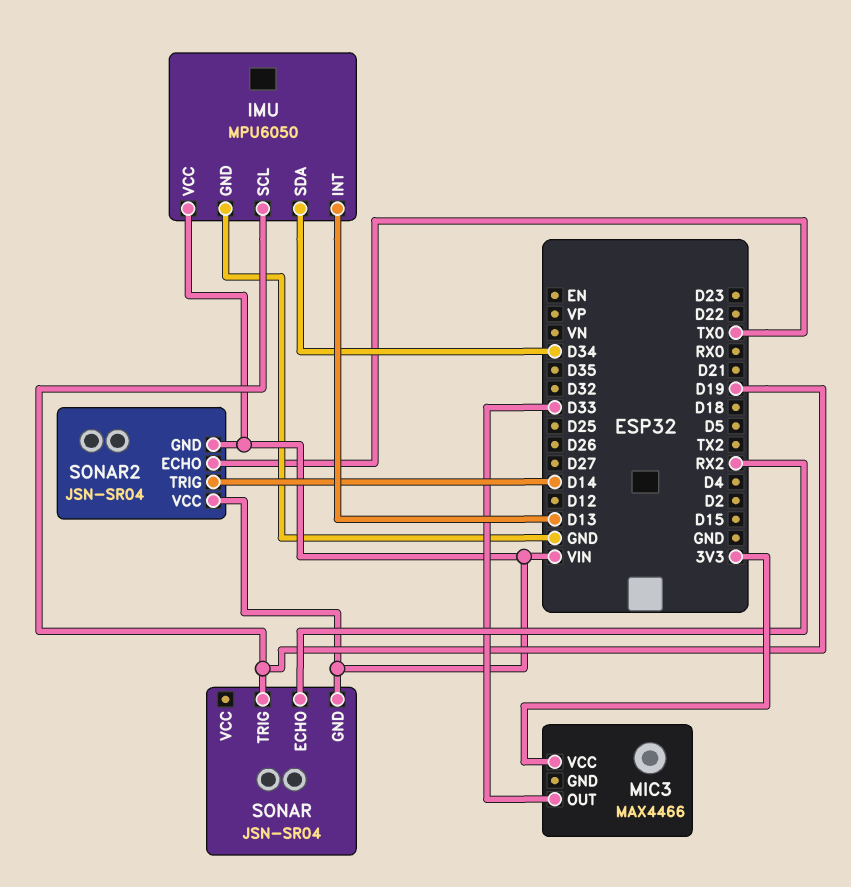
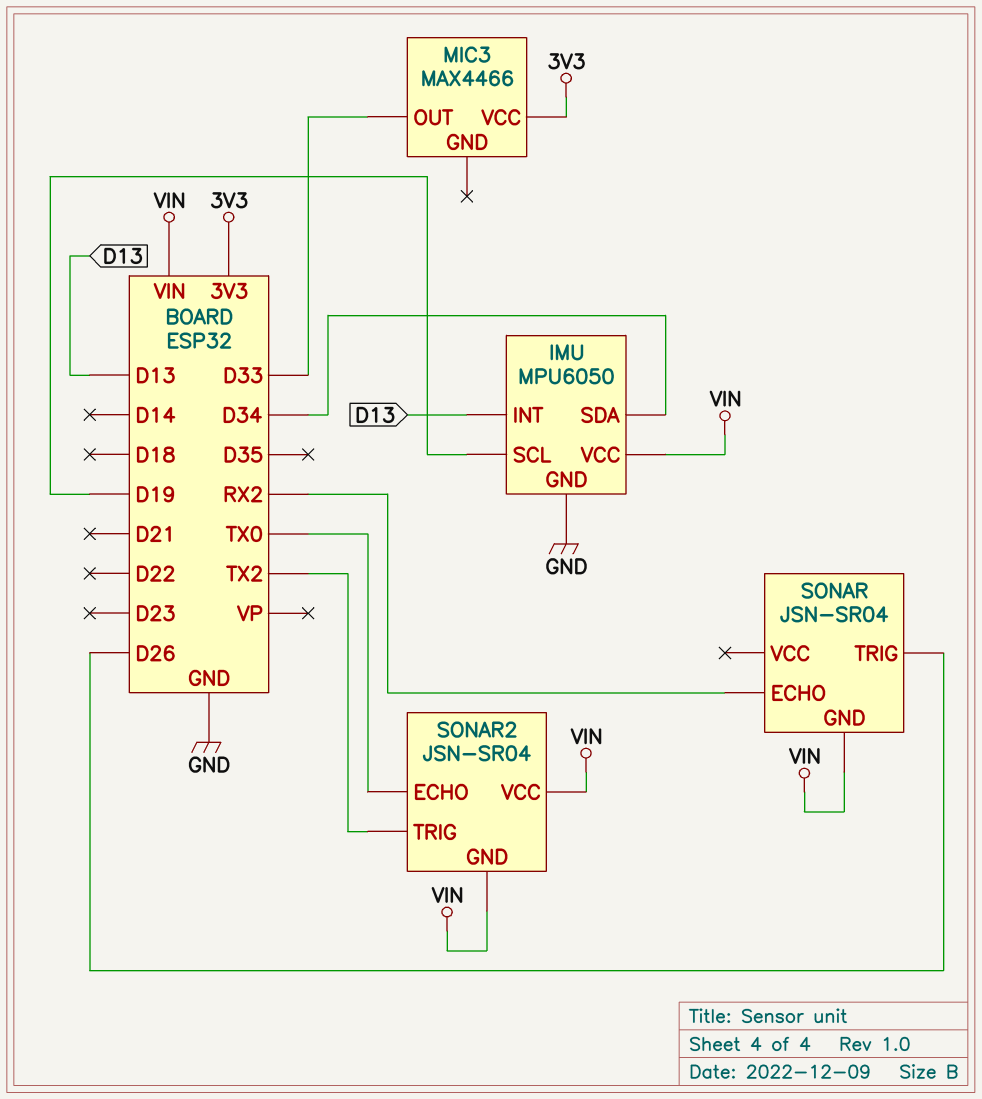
SONAR pin TRIG: D19 -> D26
SONAR2 pin TRIG: D14 -> TX2

